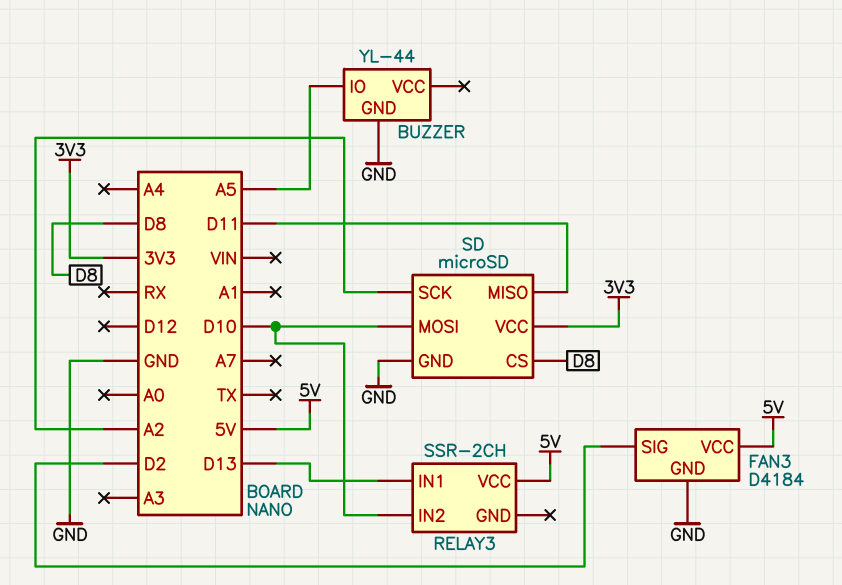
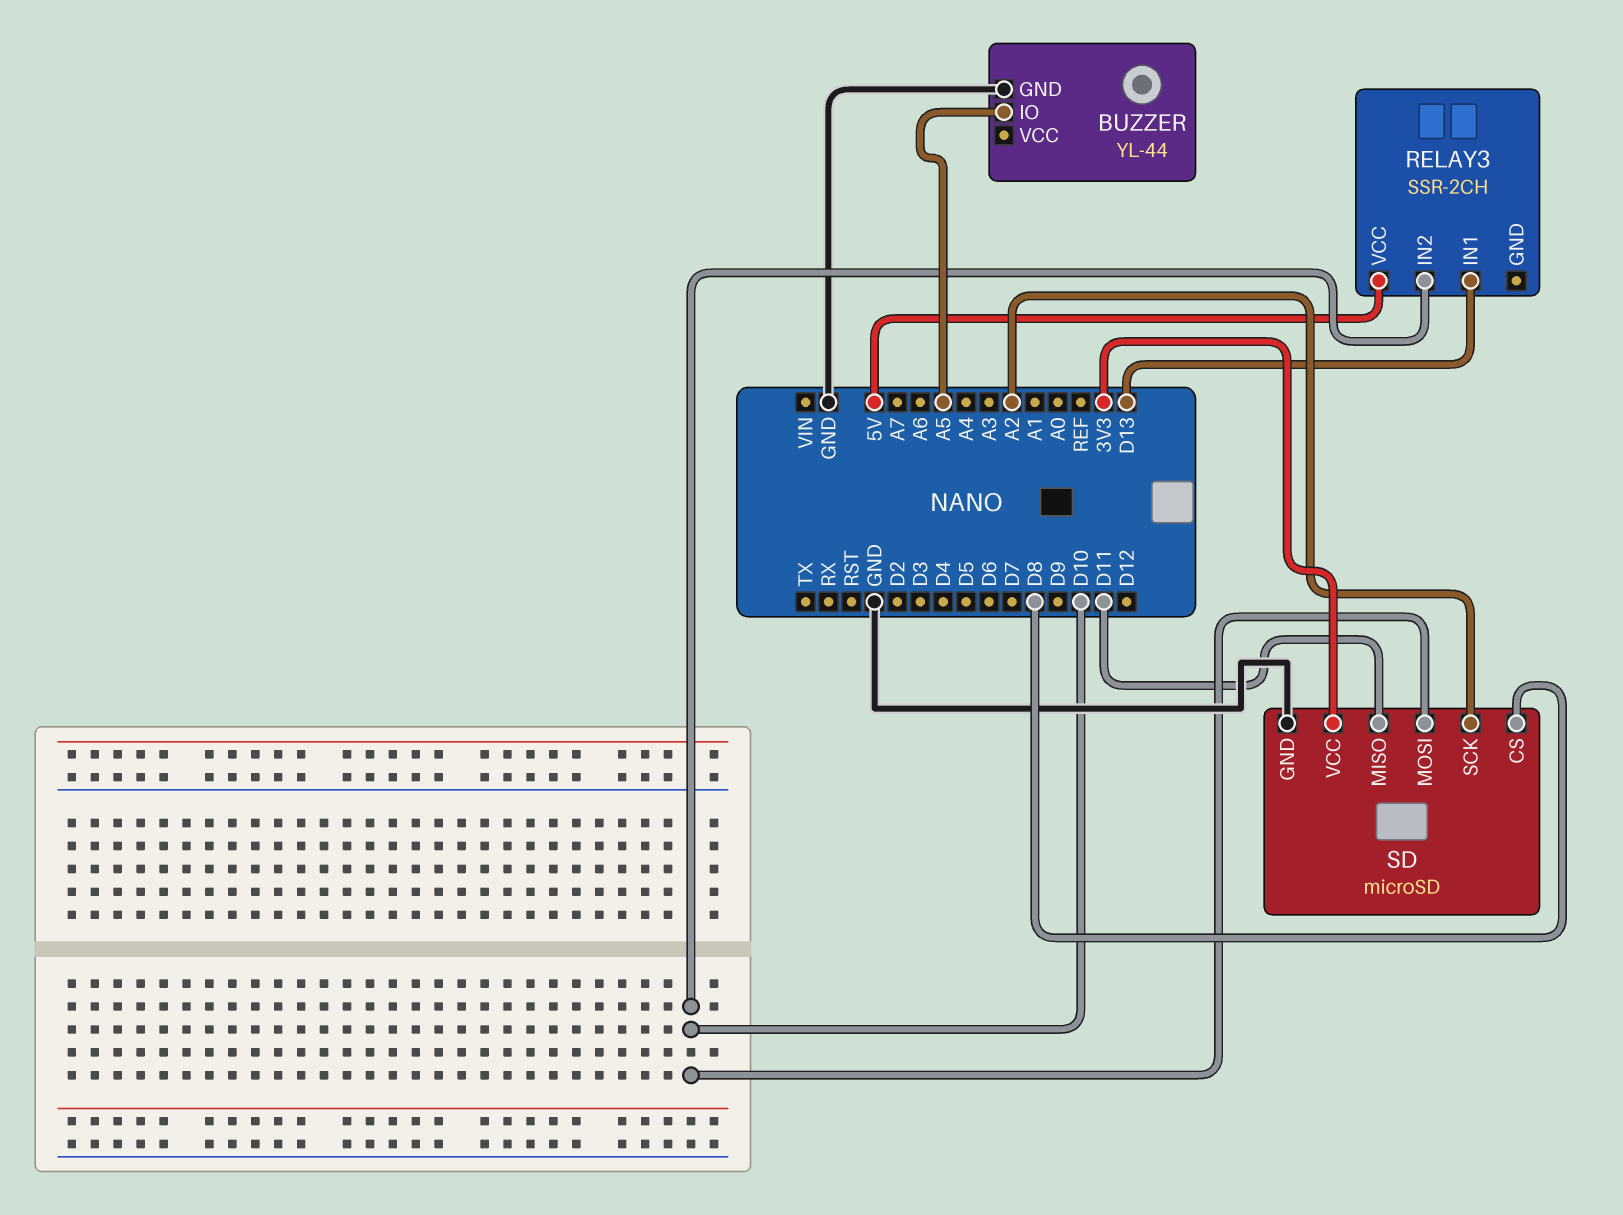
FAN3: D4184 -> none
FAN3 pin GND: GND -> none
FAN3 pin SIG: D2 -> none
FAN3 pin VCC: 5V -> none

